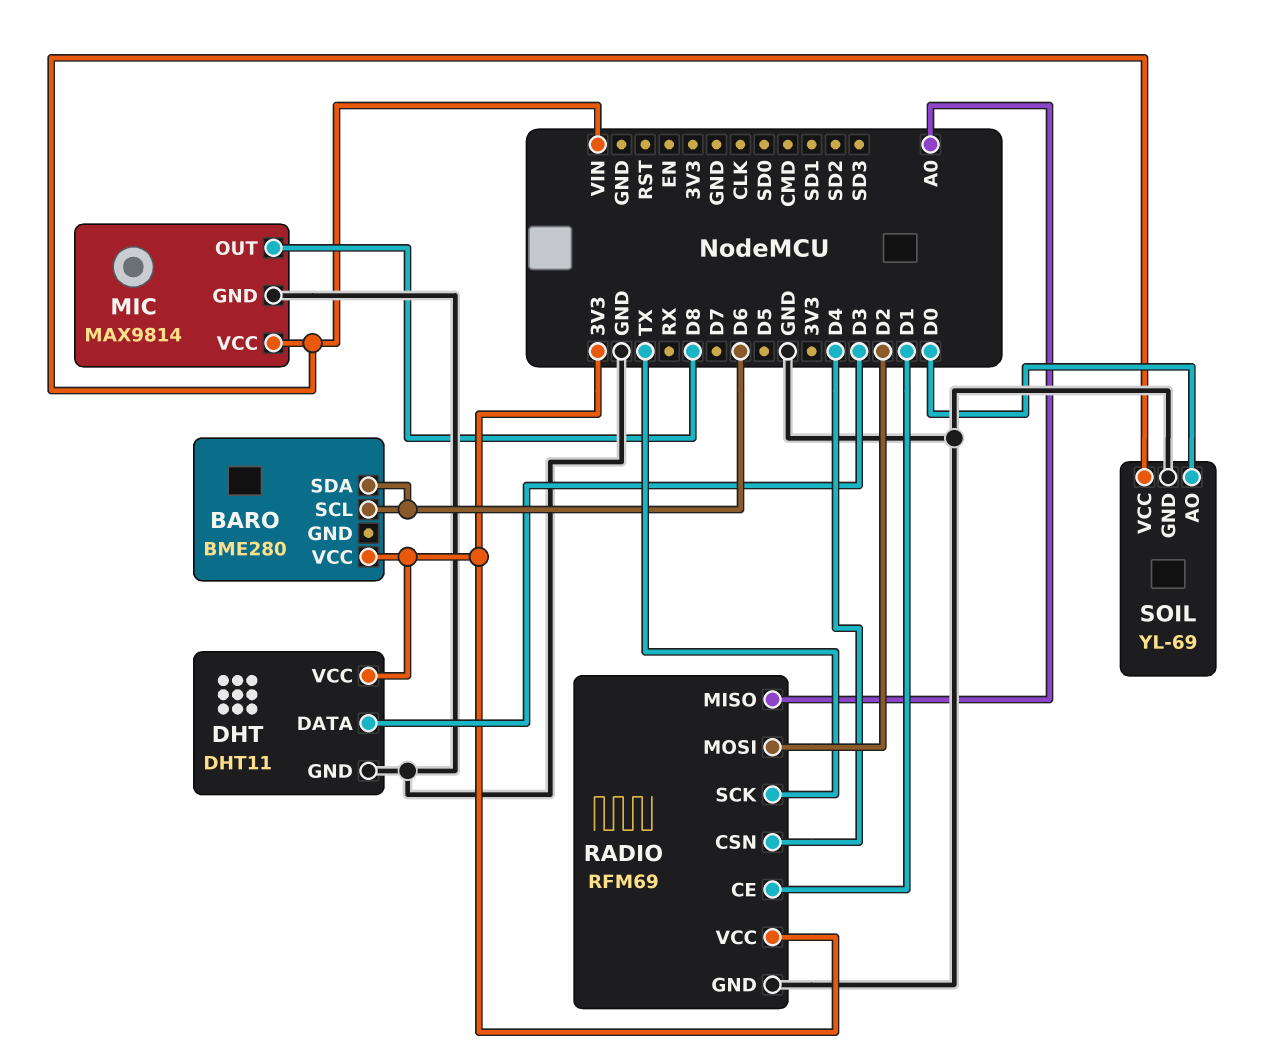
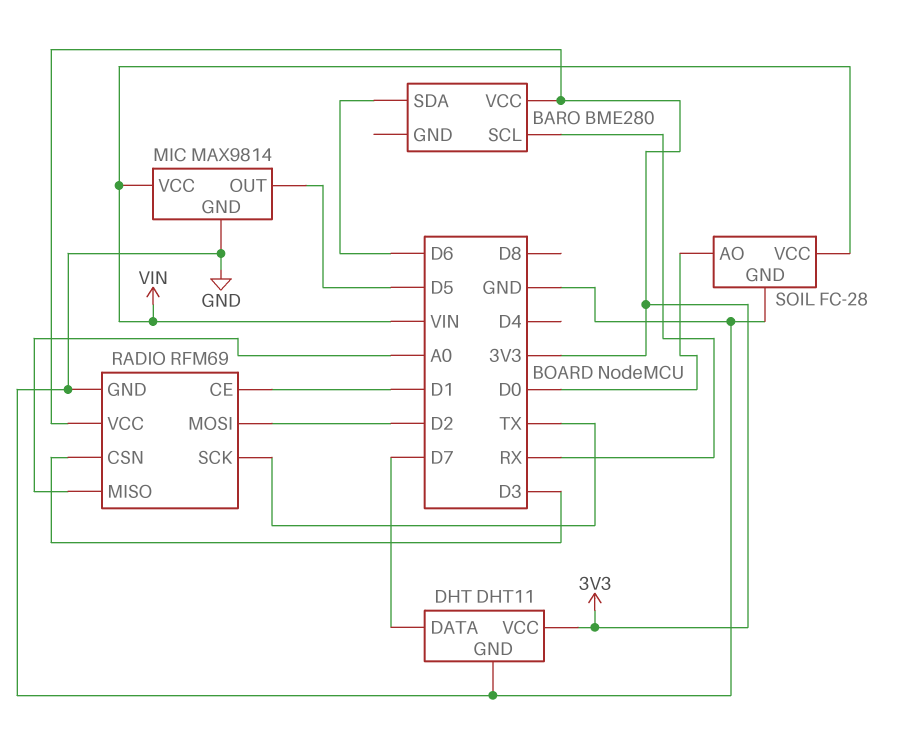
BARO pin SCL: D6 -> RX
DHT pin DATA: D3 -> D7
MIC pin OUT: D8 -> D5
RADIO pin CSN: D4 -> D3
SOIL: YL-69 -> FC-28

